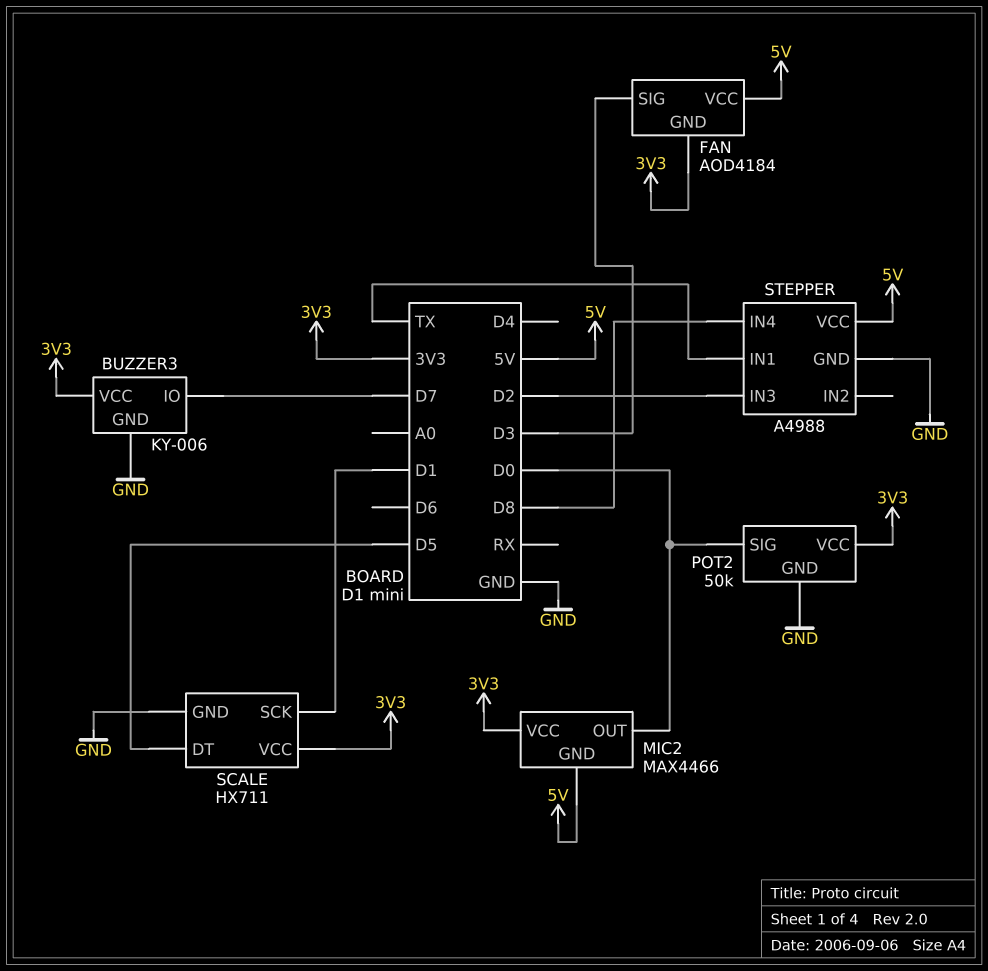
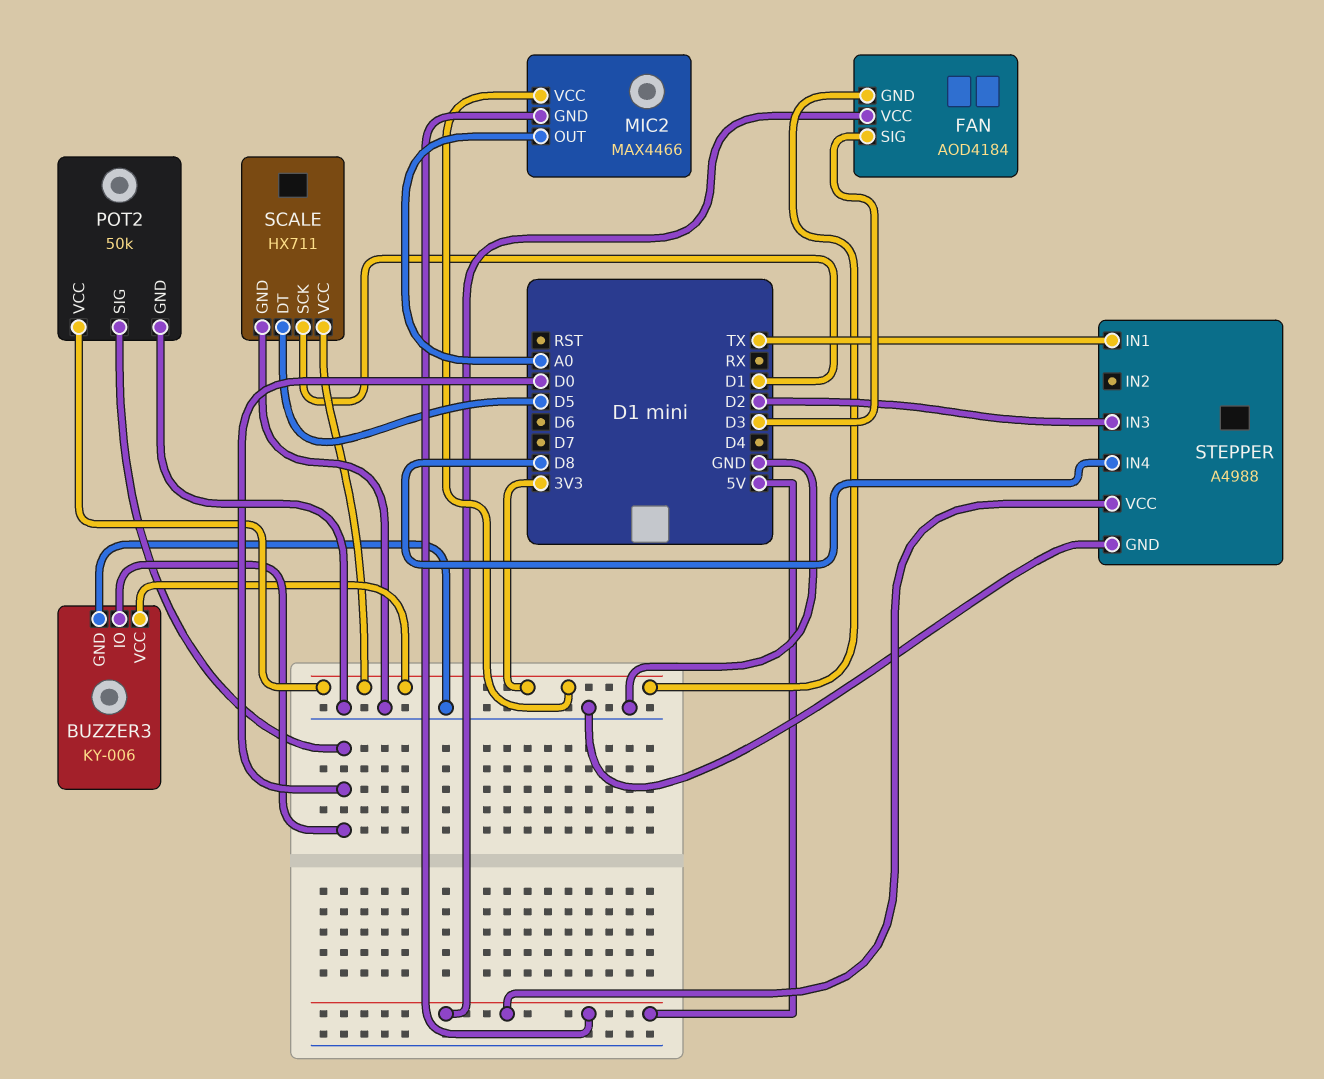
BUZZER3 pin IO: D7 -> D0
MIC2 pin OUT: D0 -> A0

